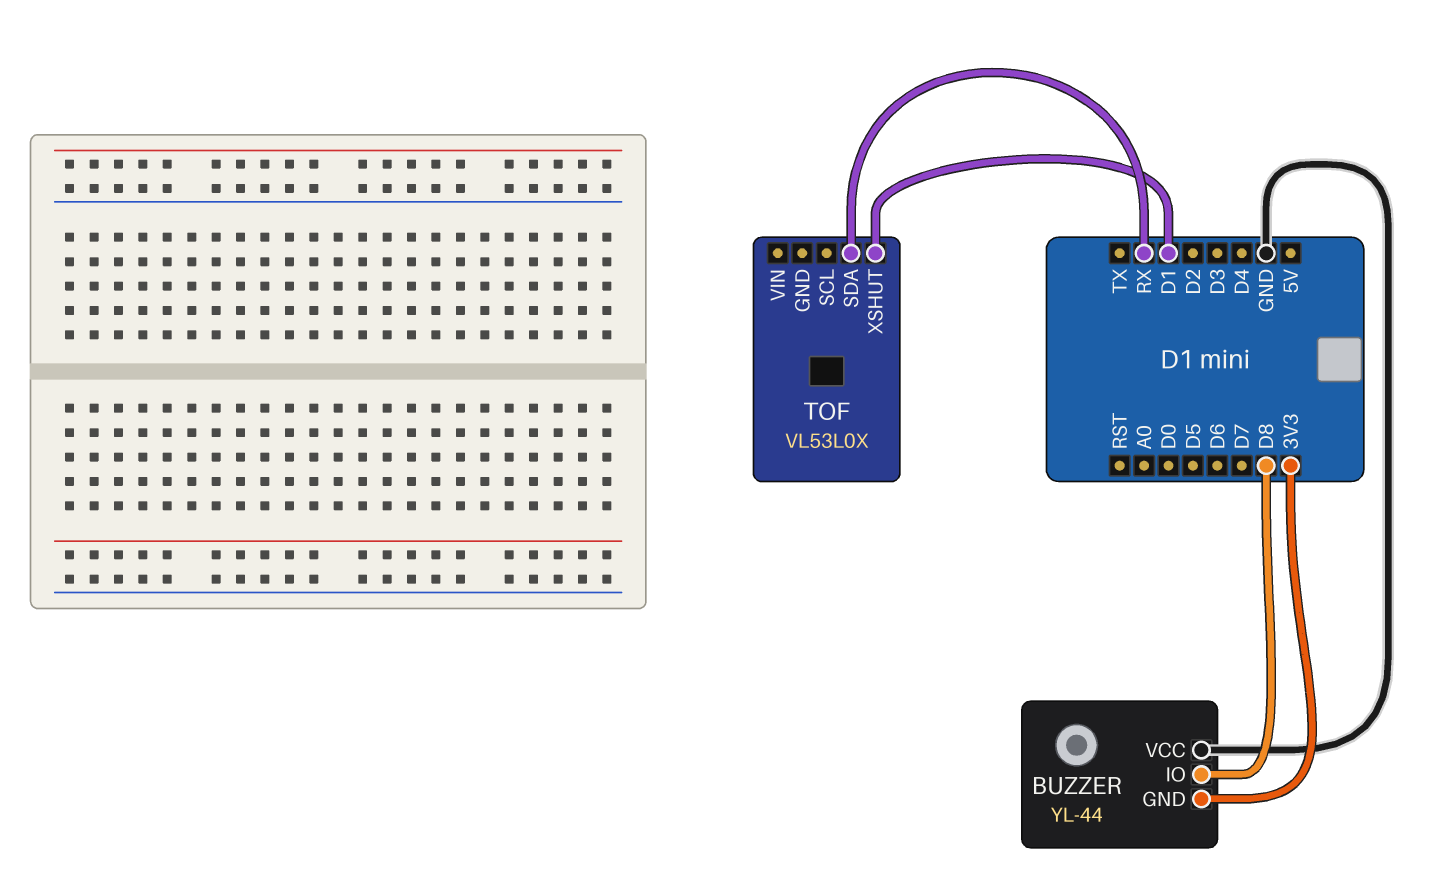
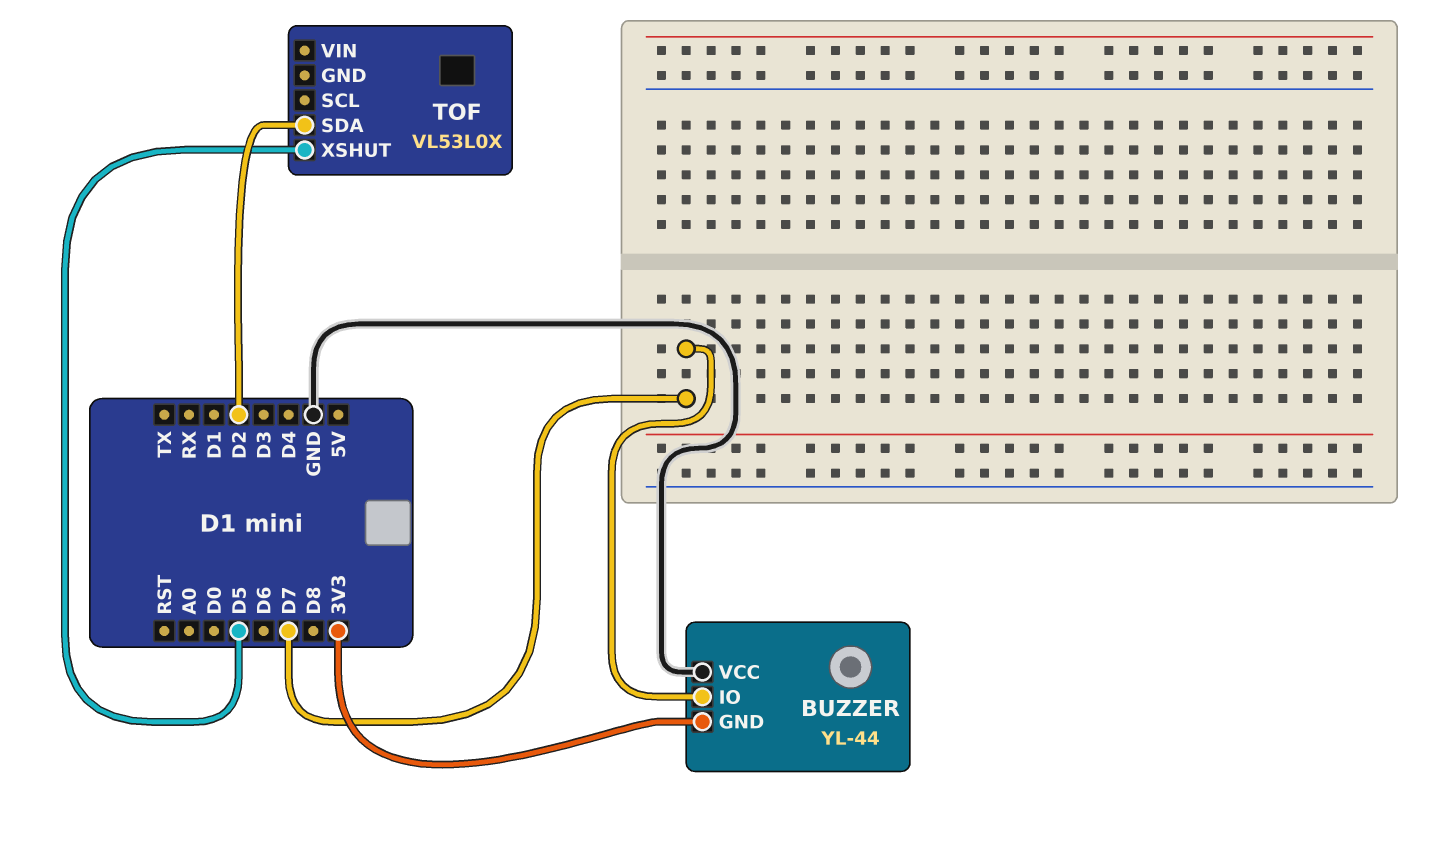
BUZZER pin IO: D8 -> D7
TOF pin SDA: RX -> D2
TOF pin XSHUT: D1 -> D5

